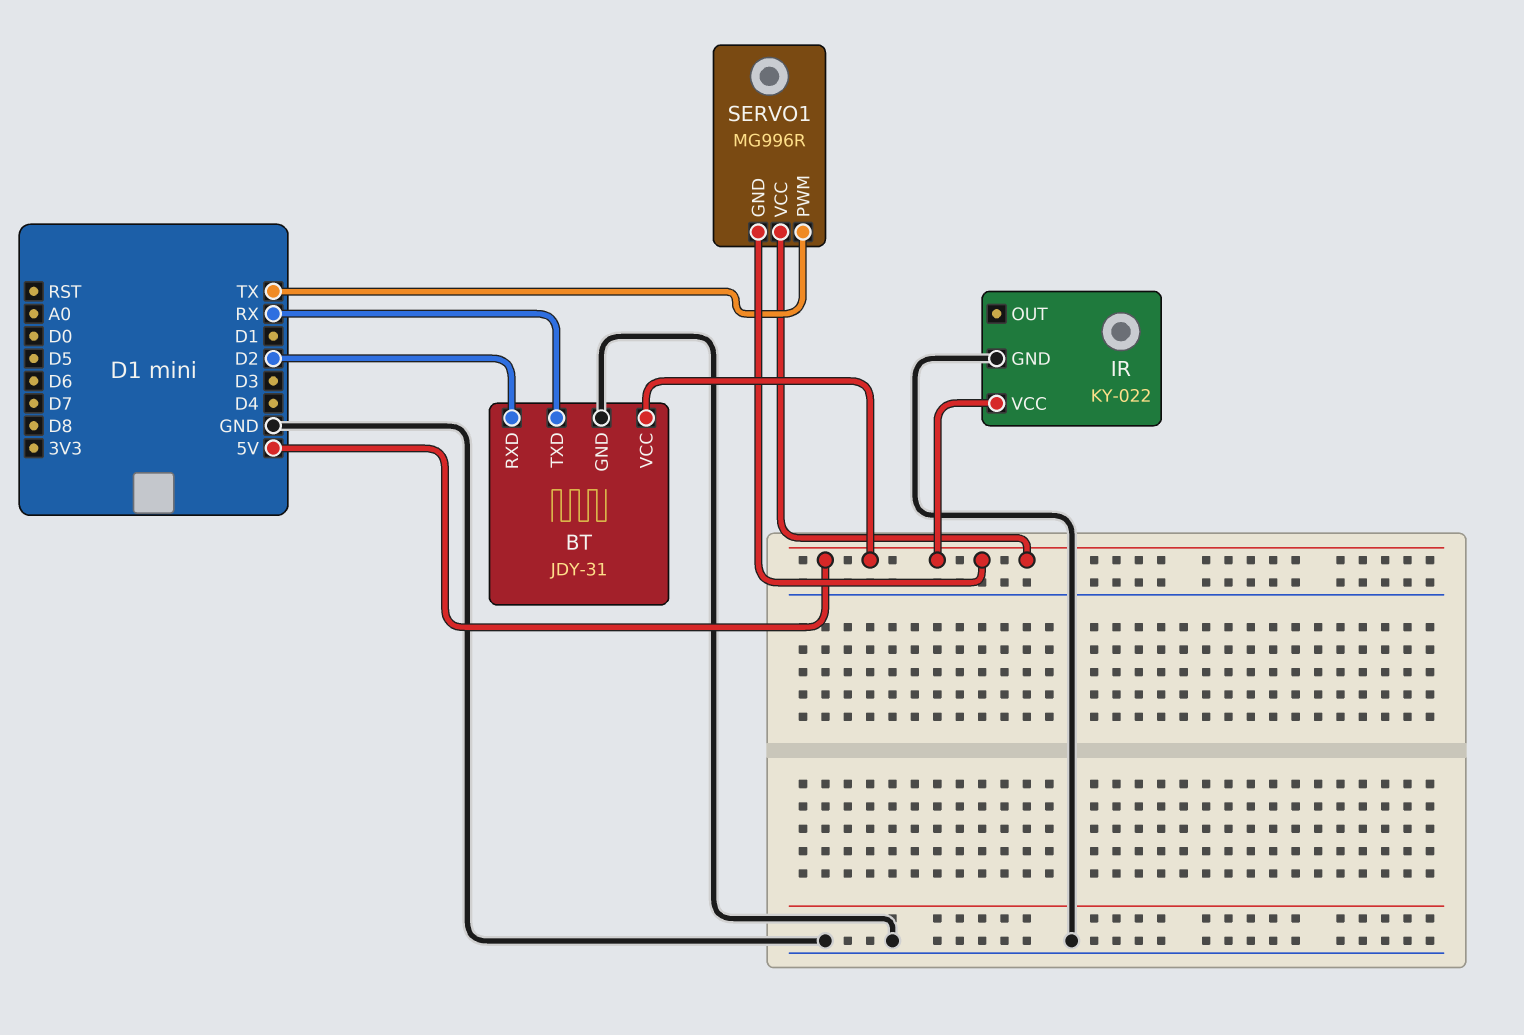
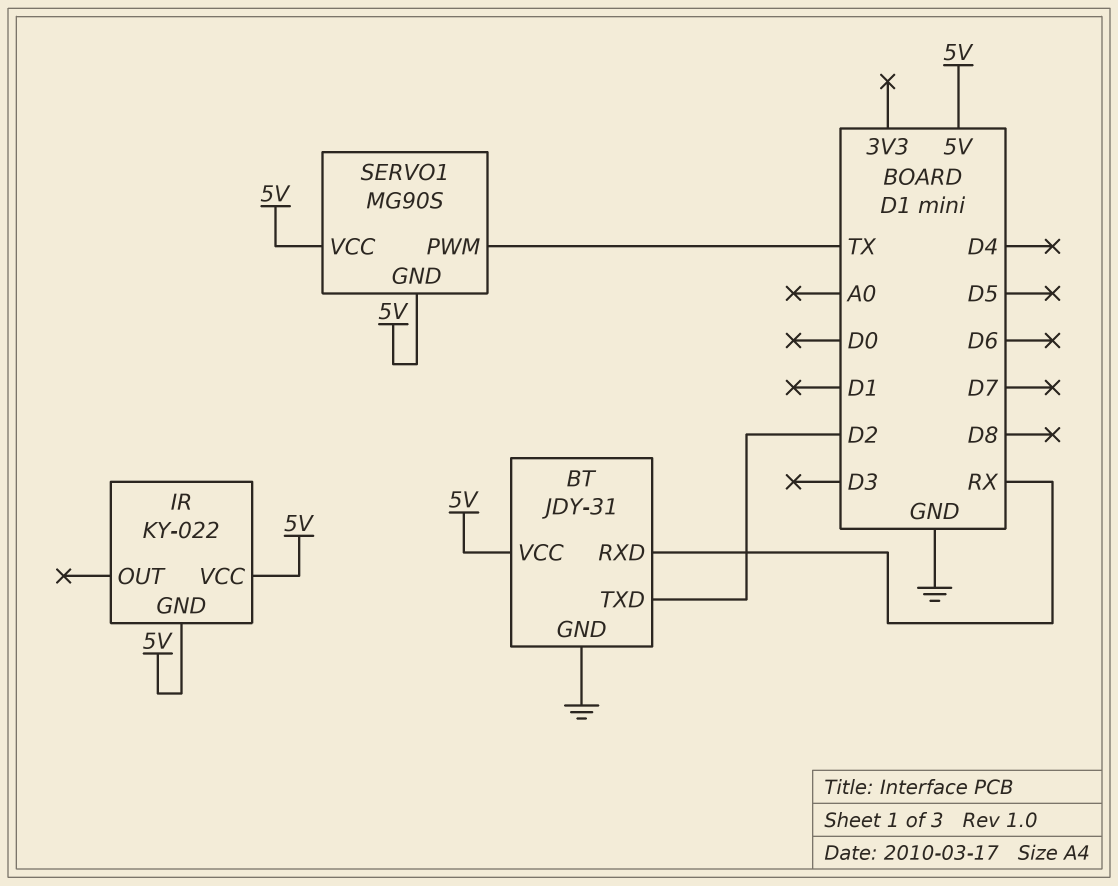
BT pin RXD: D2 -> RX
BT pin TXD: RX -> D2
IR pin GND: GND -> 5V
SERVO1: MG996R -> MG90S

